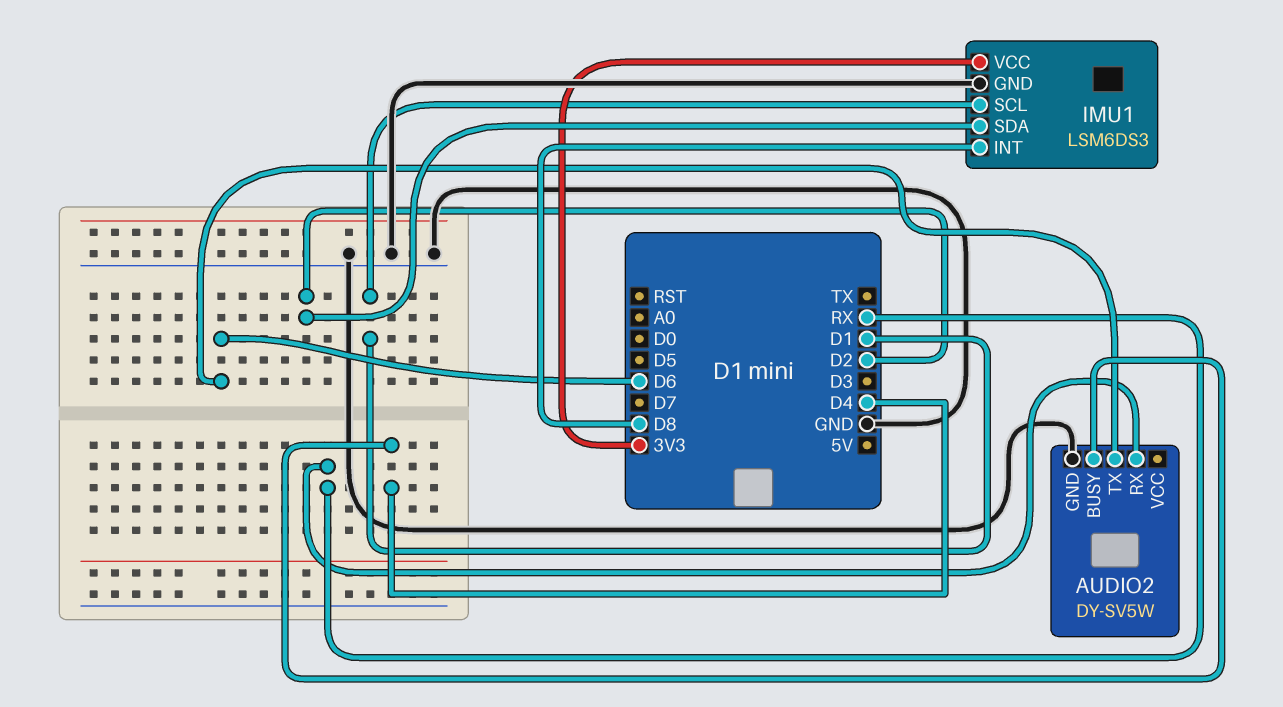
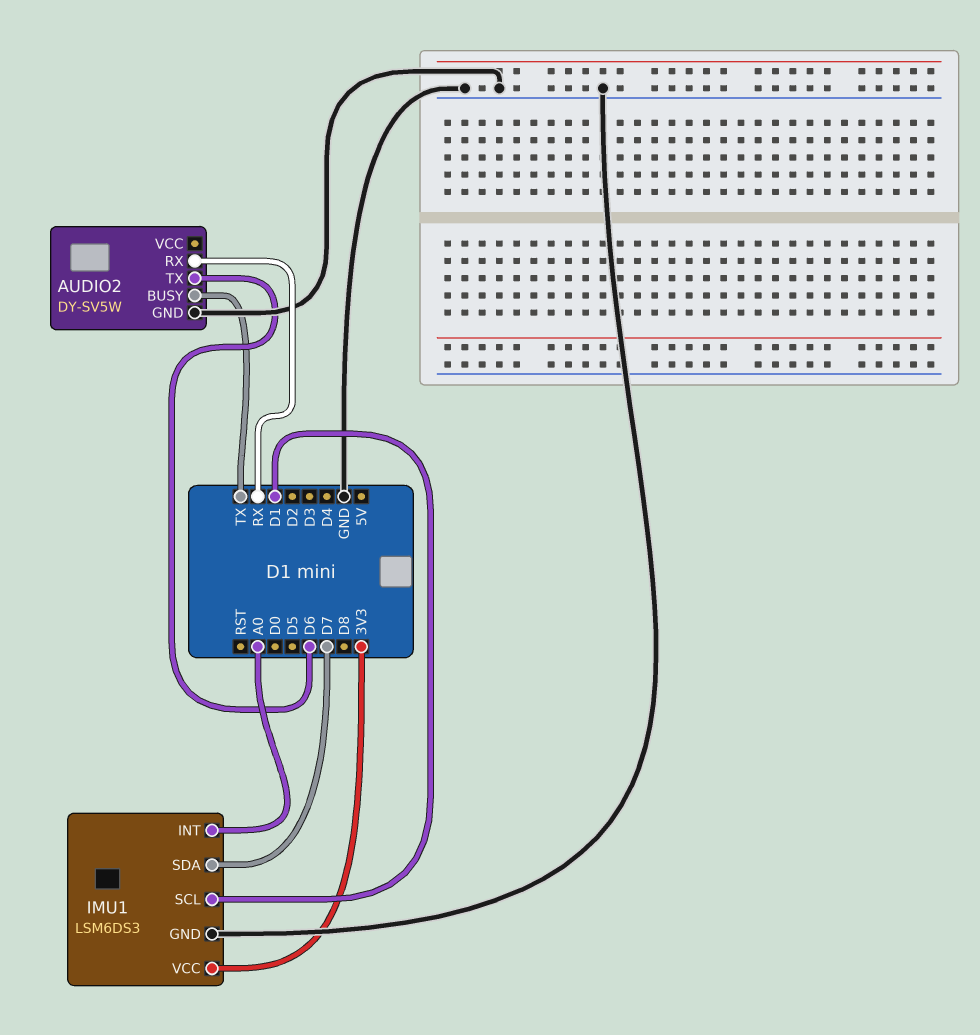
AUDIO2 pin BUSY: D4 -> TX
IMU1 pin INT: D8 -> A0
IMU1 pin SDA: D2 -> D7

